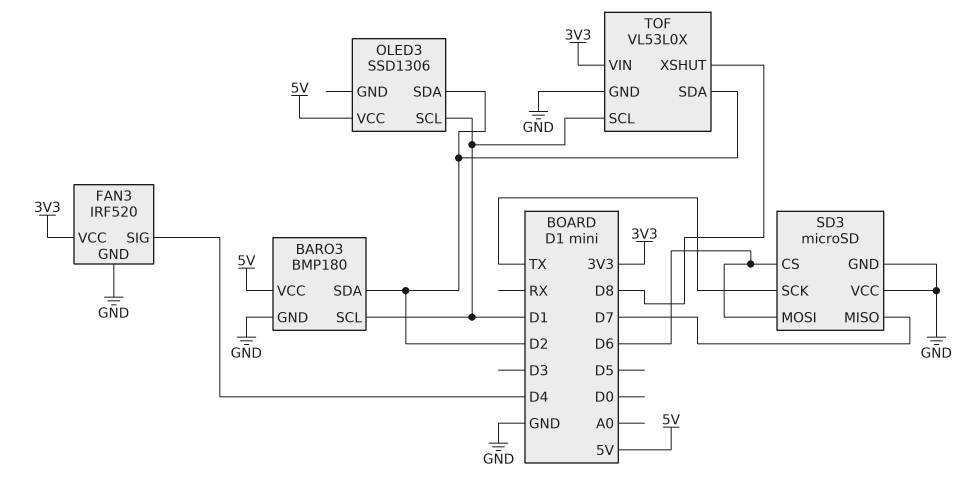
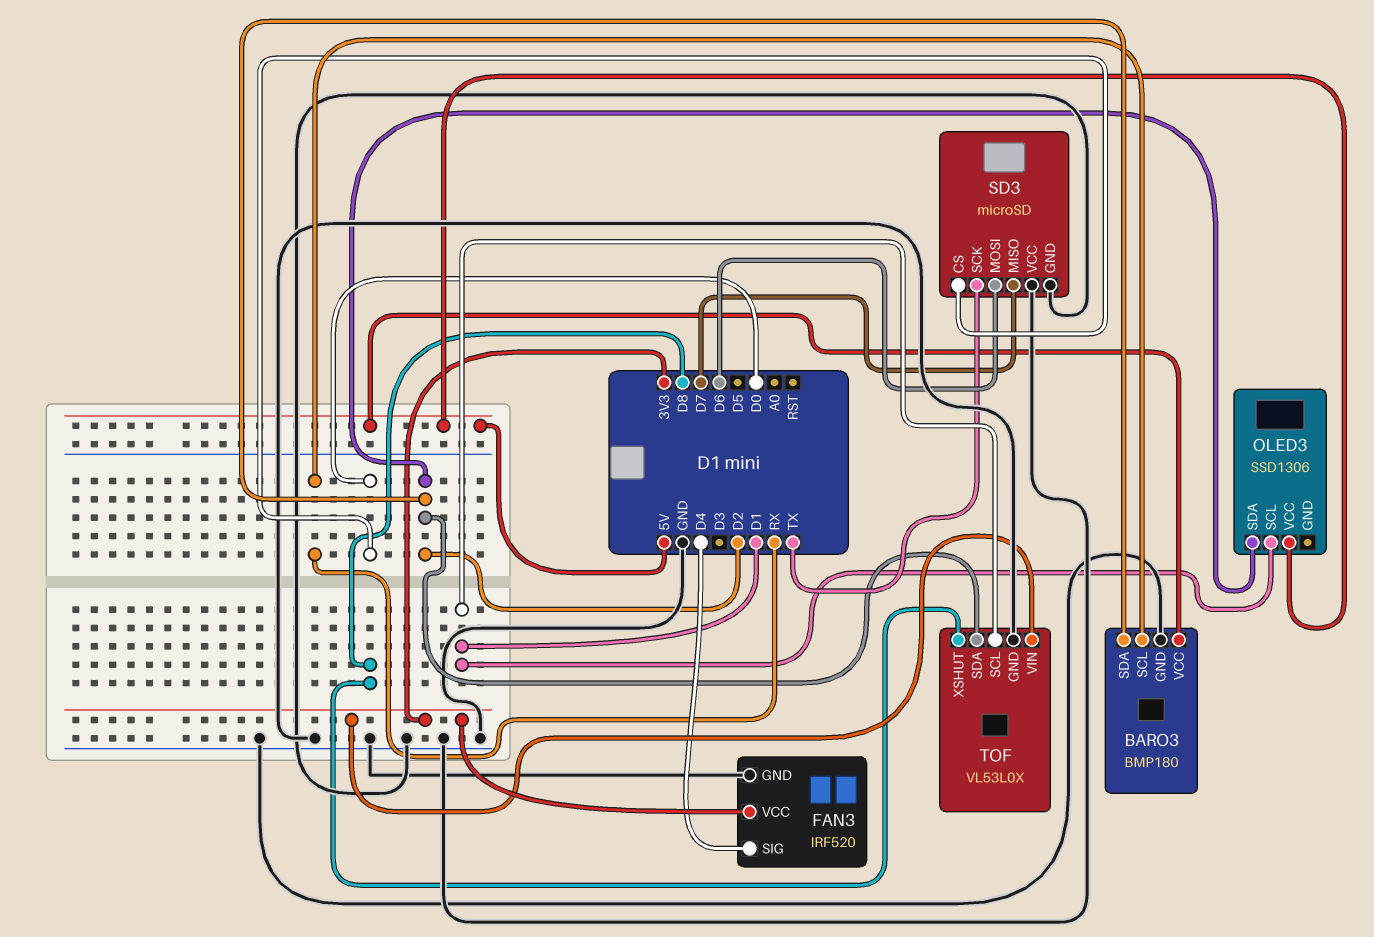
BARO3 pin SCL: D1 -> RX
SD3 pin CS: D6 -> D0

